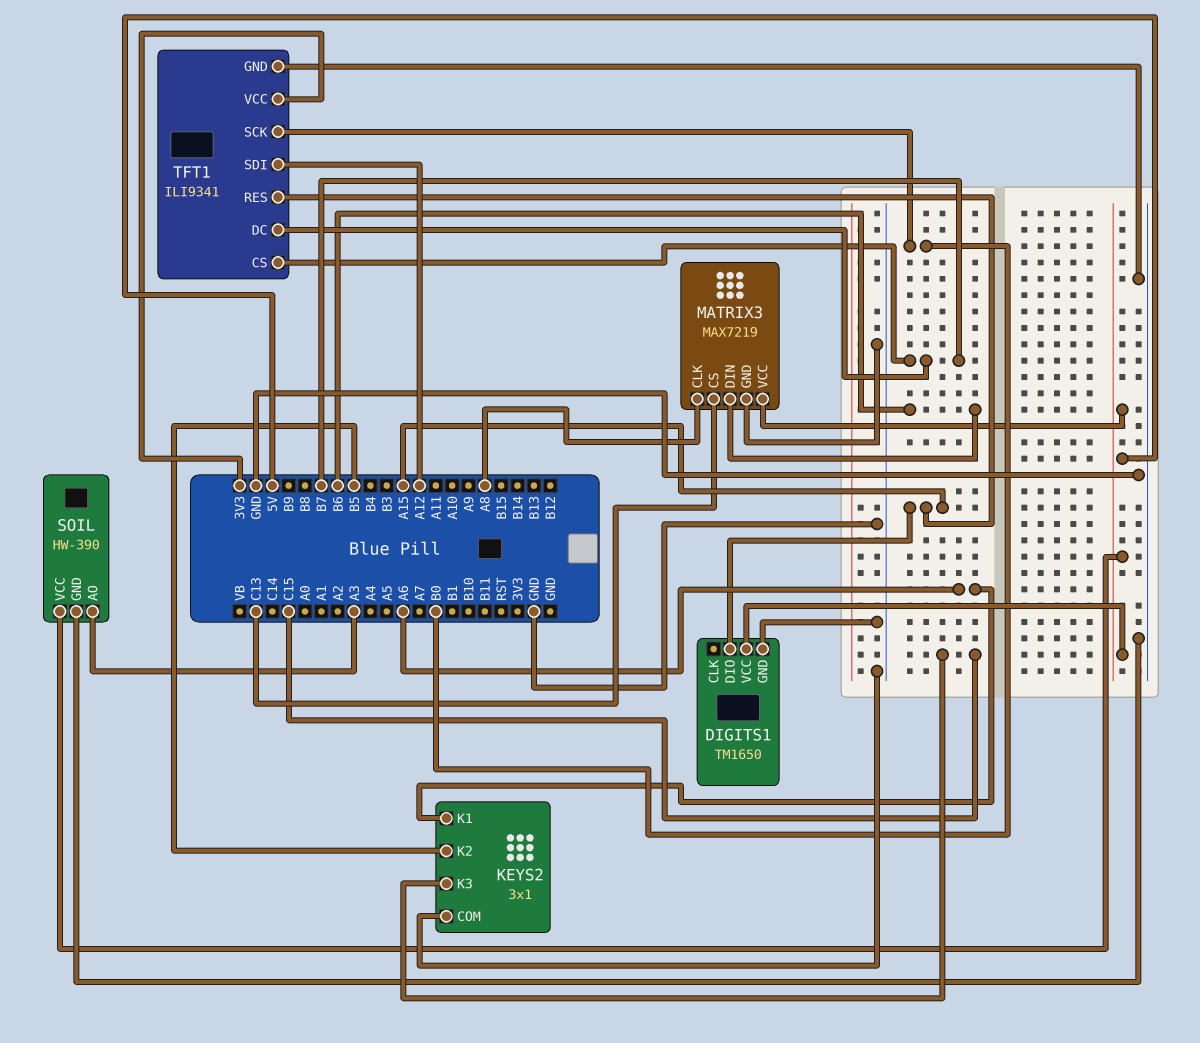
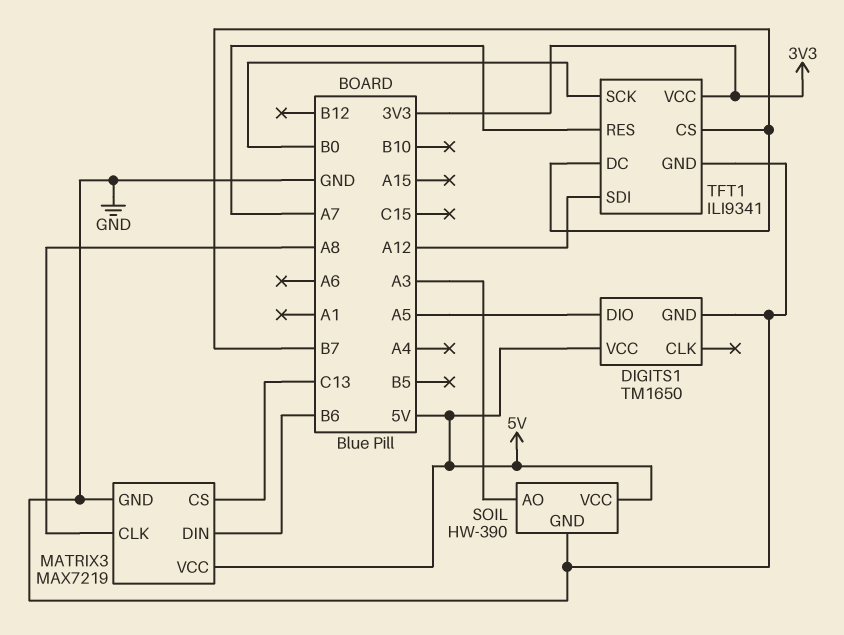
DIGITS1 pin DIO: A15 -> A5
KEYS2: 3x1 -> none
KEYS2 pin COM: GND -> none
KEYS2 pin K1: A6 -> none
KEYS2 pin K2: B5 -> none
KEYS2 pin K3: C15 -> none
TFT1 pin RES: A15 -> A7

